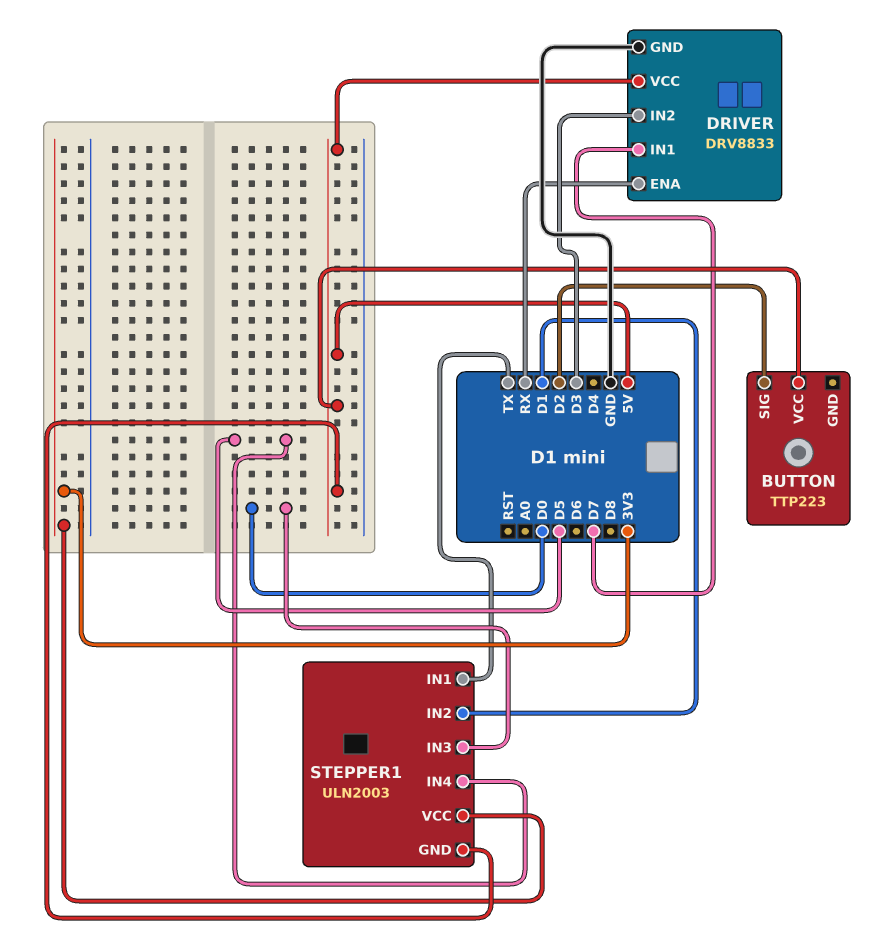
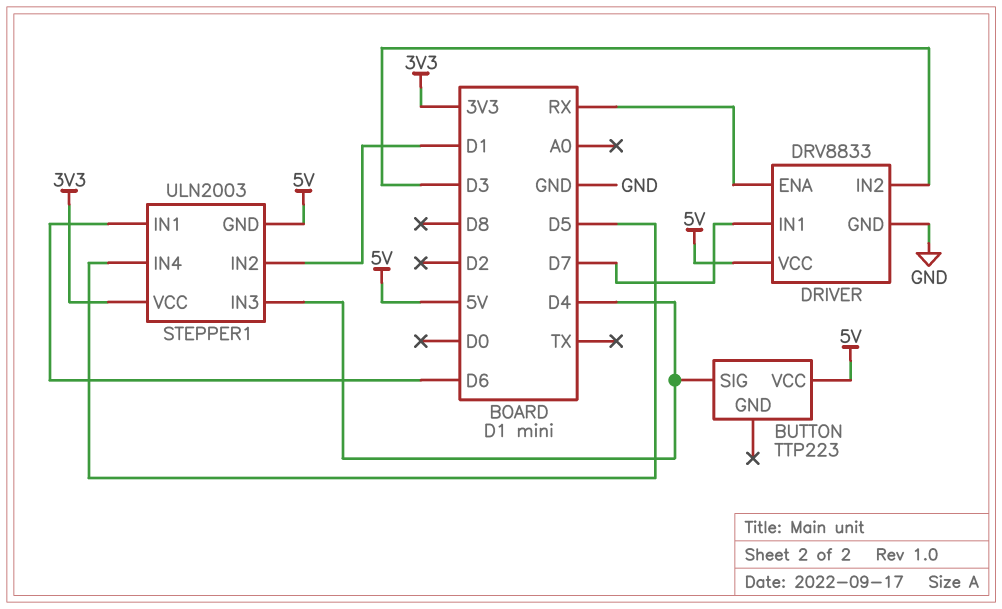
BUTTON pin SIG: D2 -> D4
STEPPER1 pin IN1: TX -> D6
STEPPER1 pin IN3: D0 -> D4

